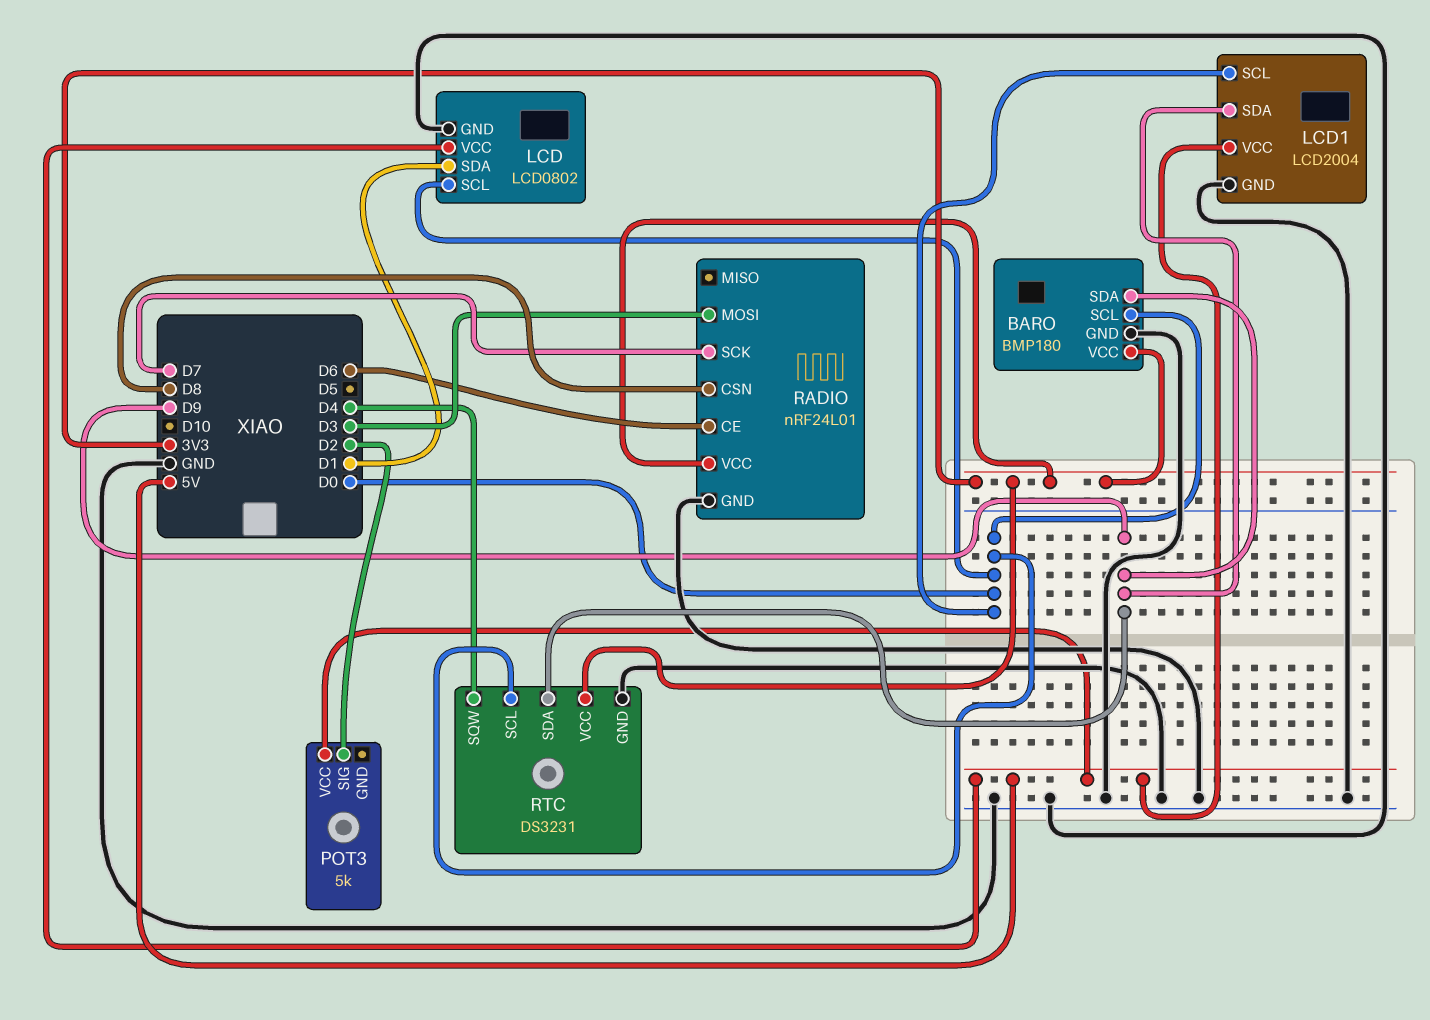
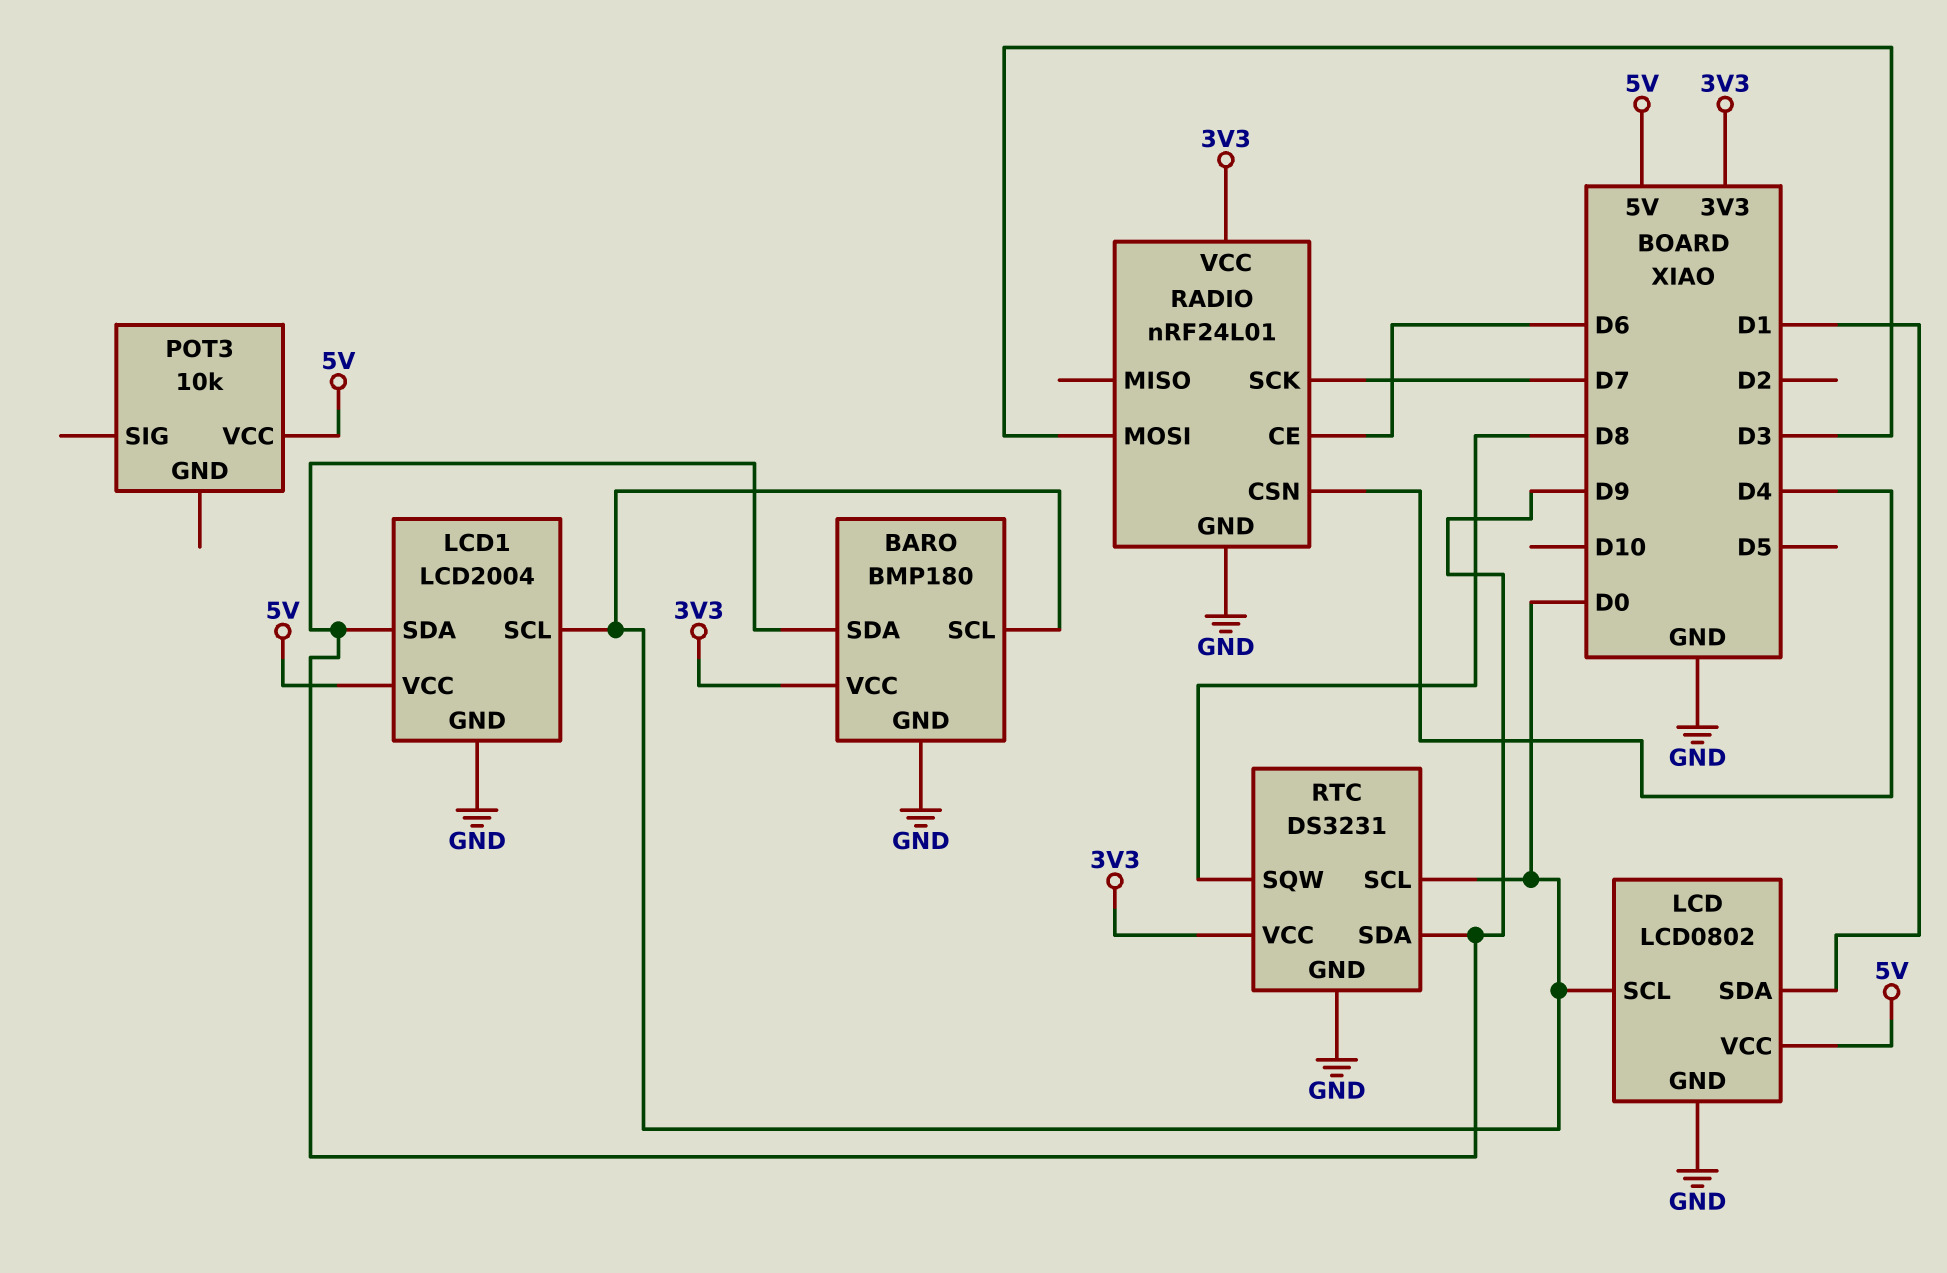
POT3: 5k -> 10k
POT3 pin SIG: D2 -> none
RADIO pin CSN: D8 -> D4
RTC pin SQW: D4 -> D8

